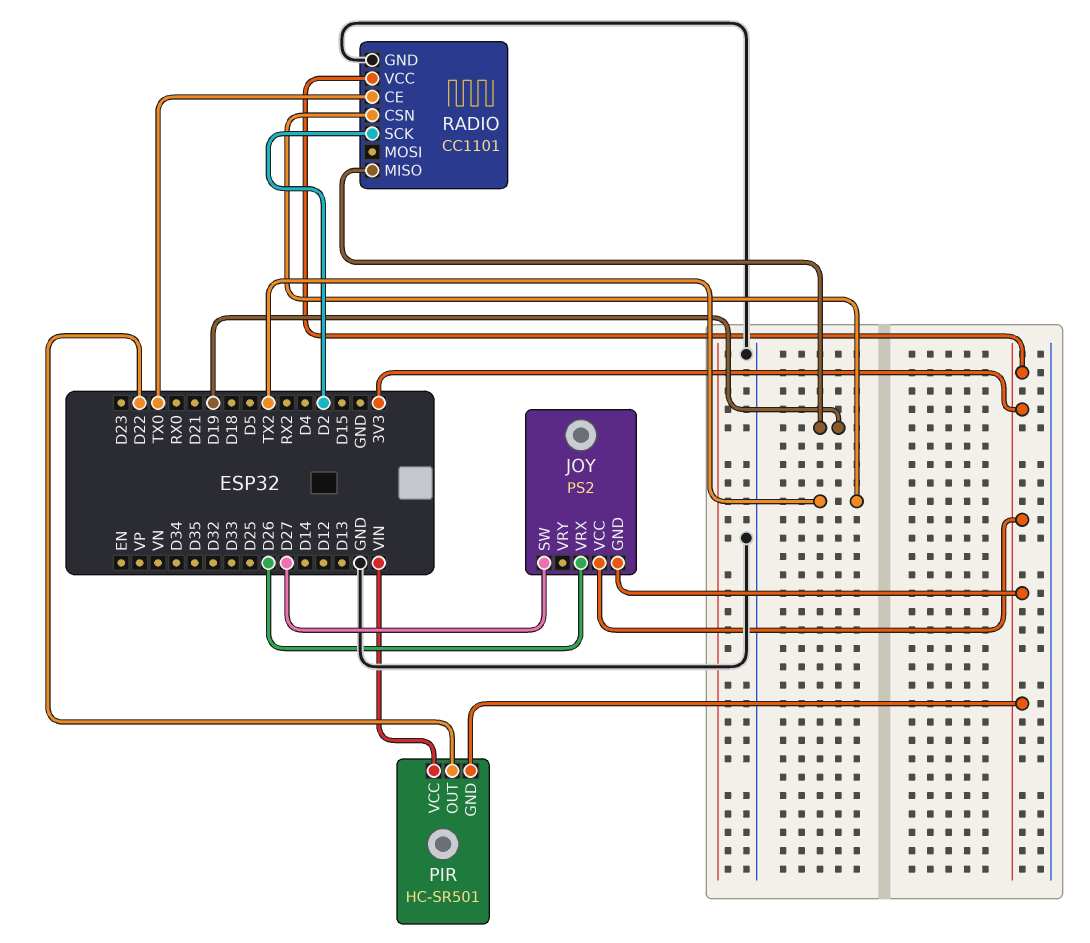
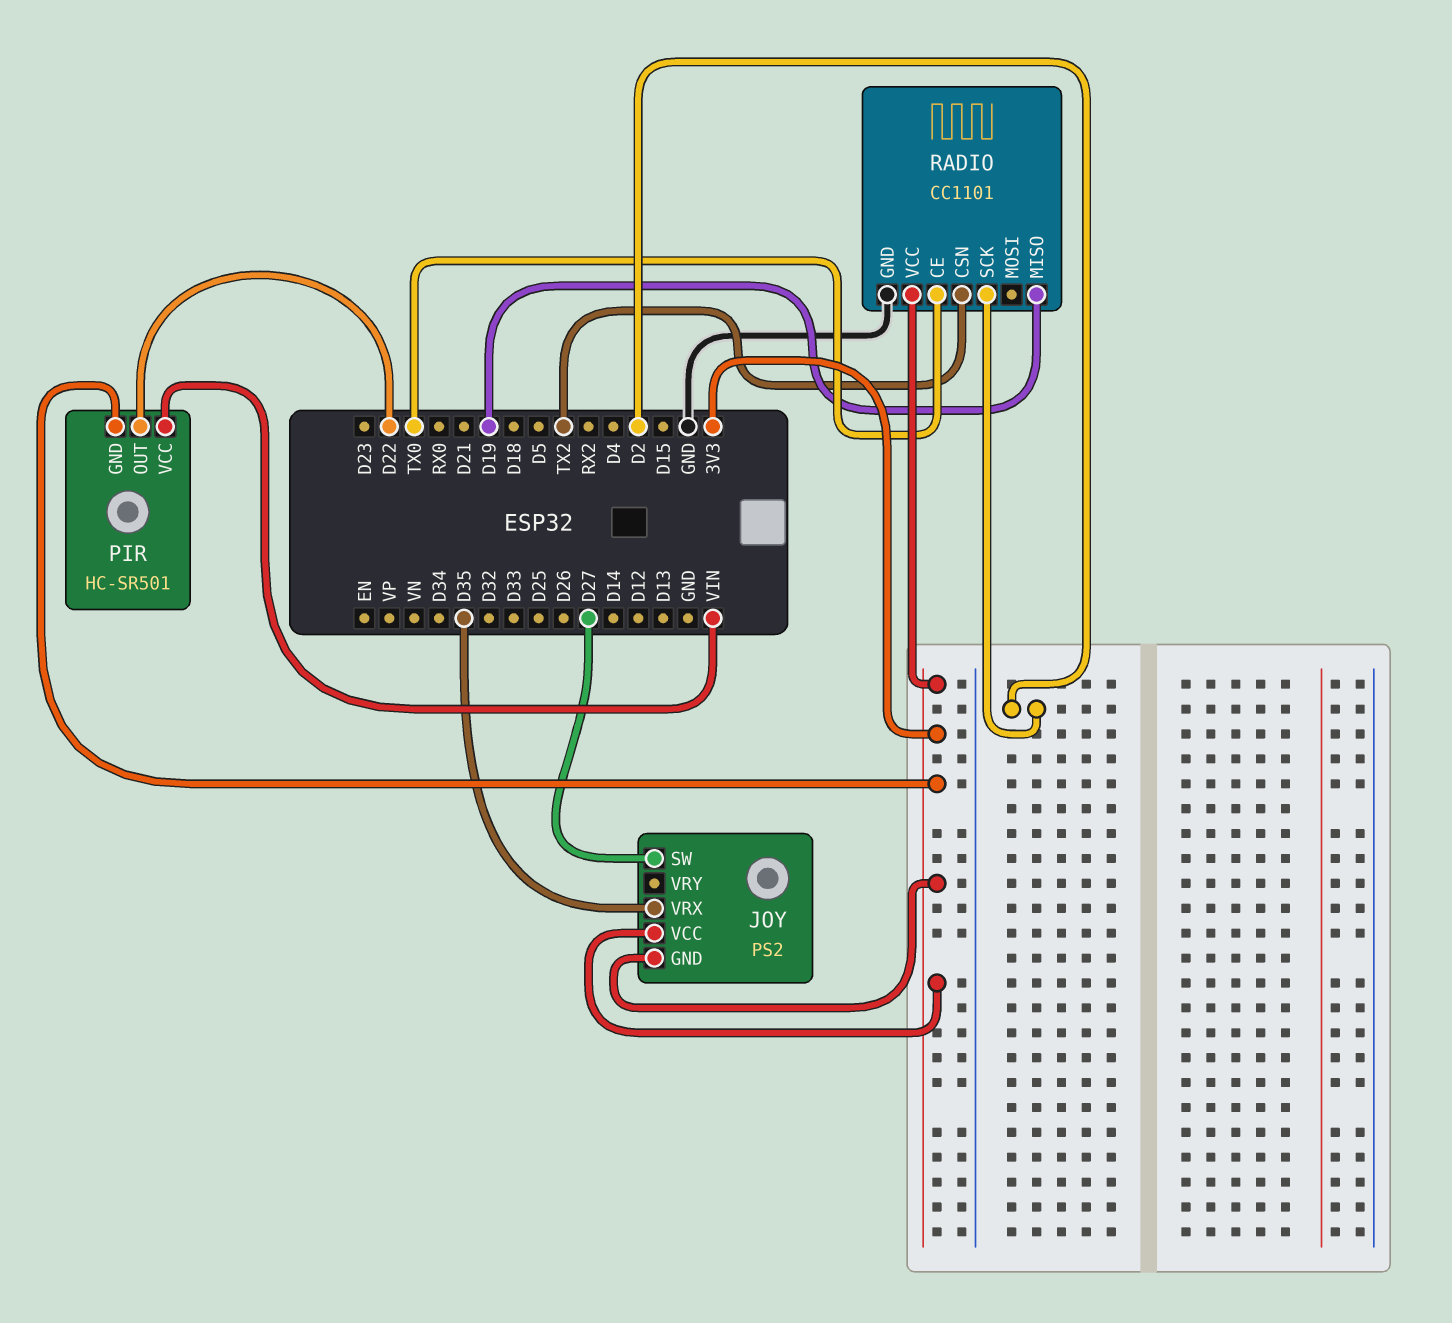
JOY pin VRX: D26 -> D35

